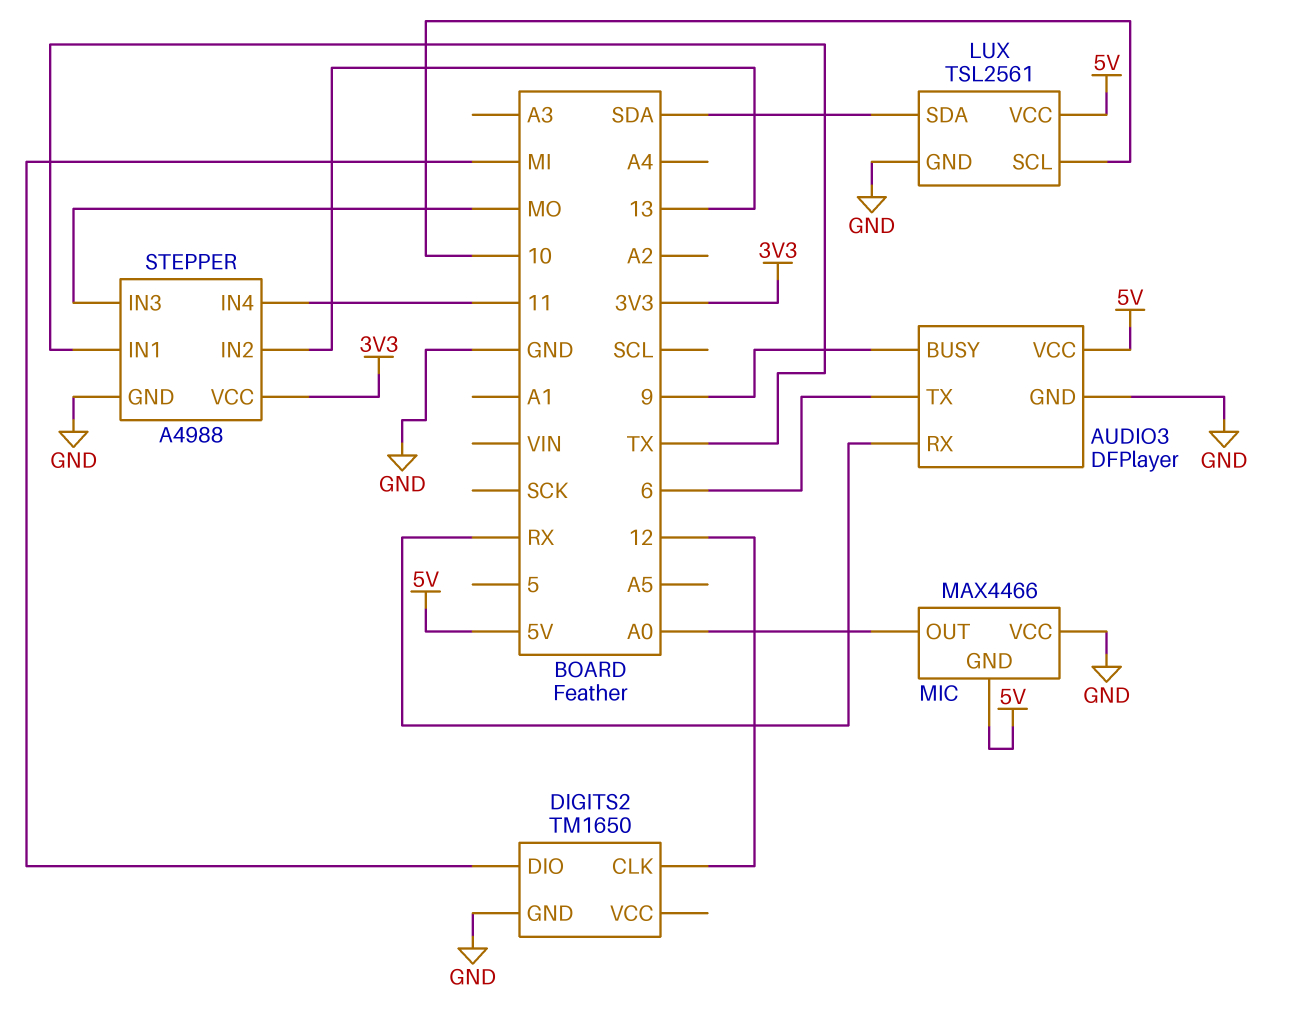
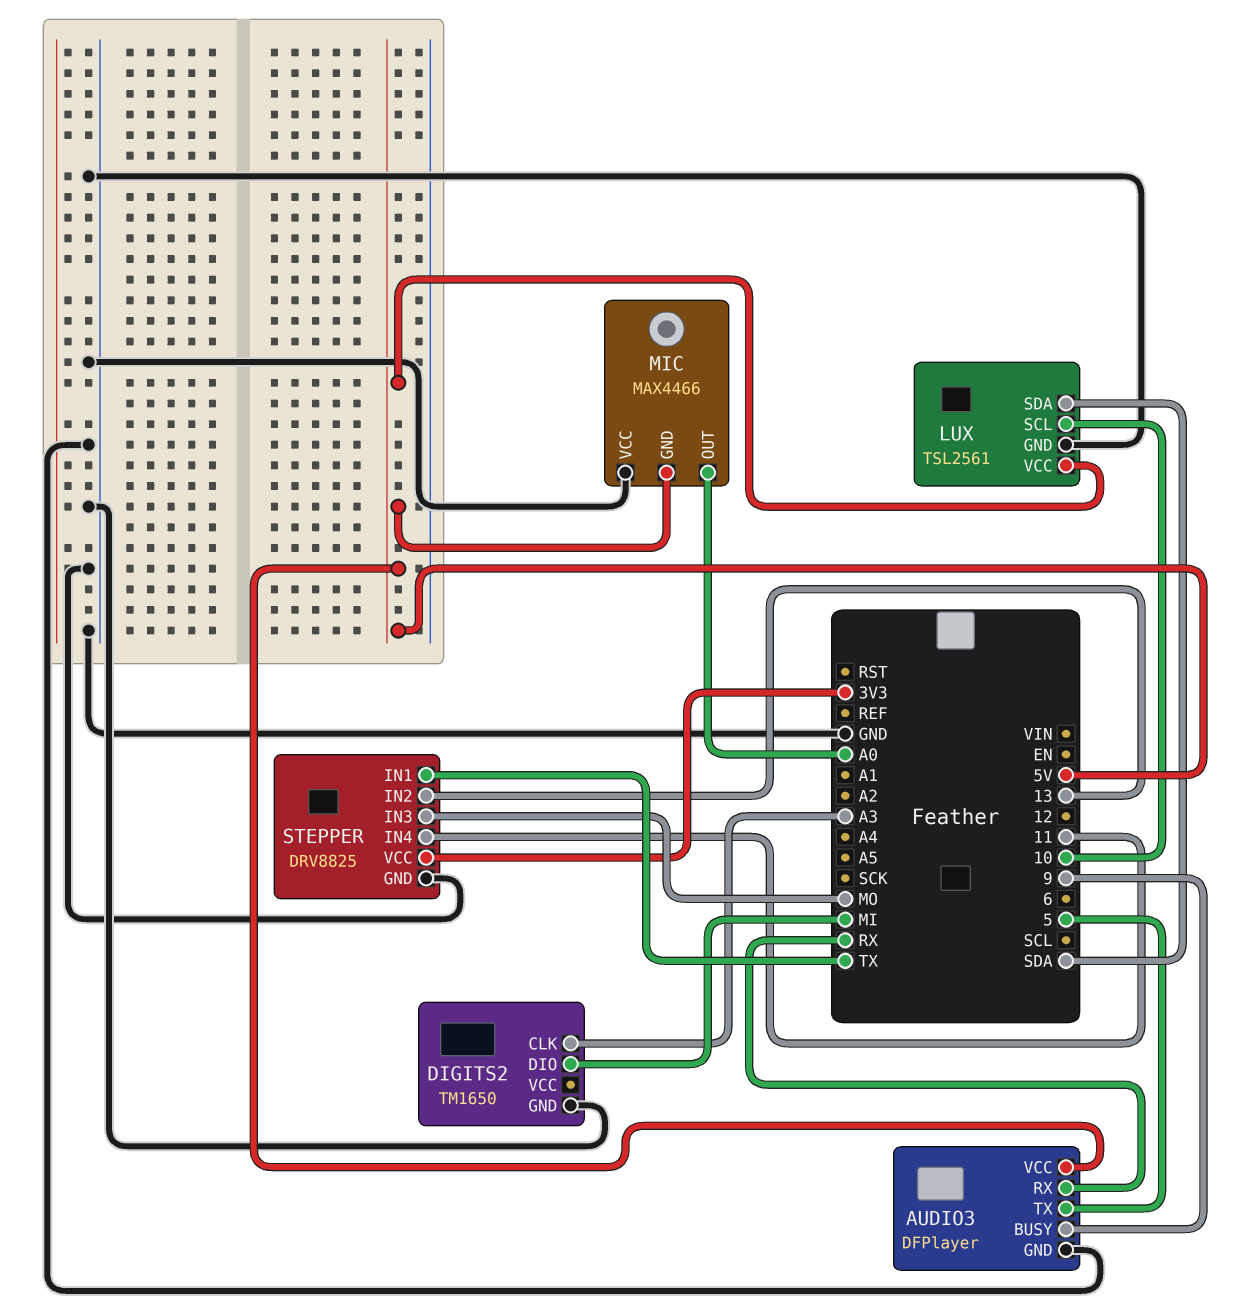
AUDIO3 pin TX: 6 -> 5
DIGITS2 pin CLK: 12 -> A3
STEPPER: A4988 -> DRV8825

